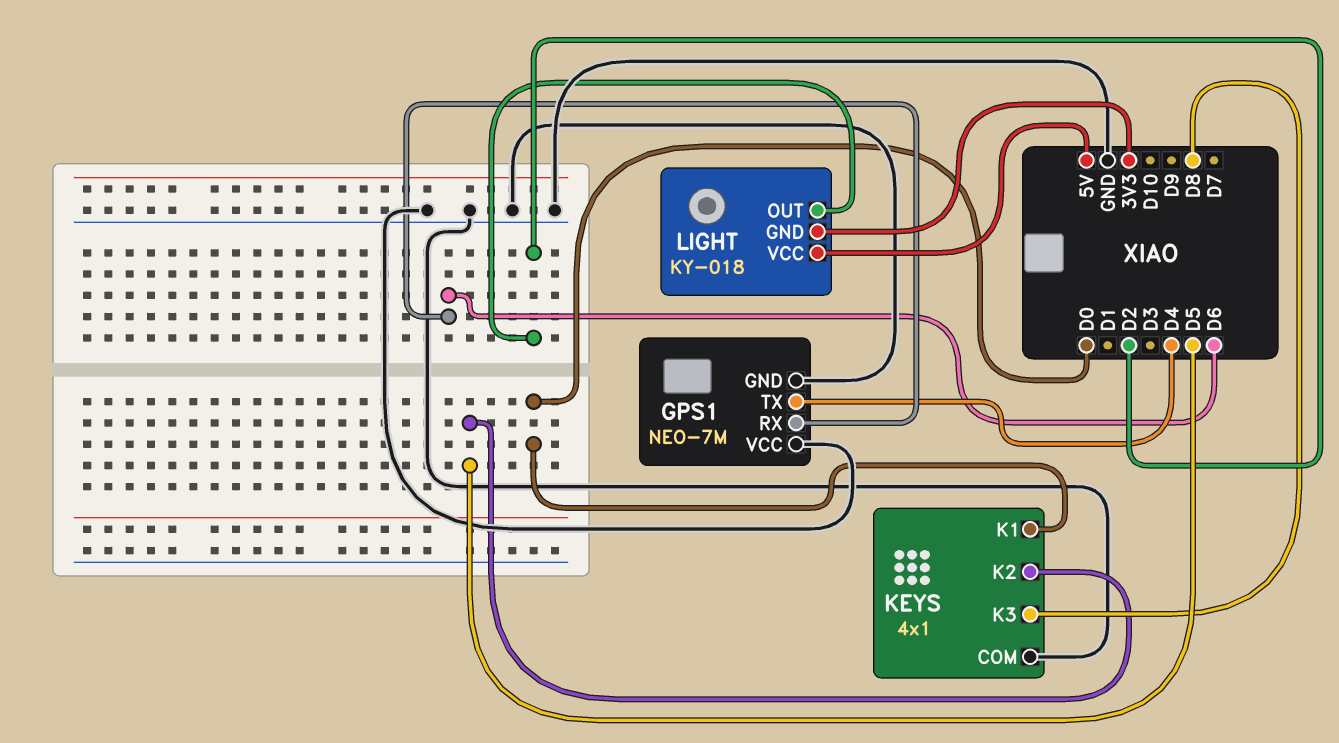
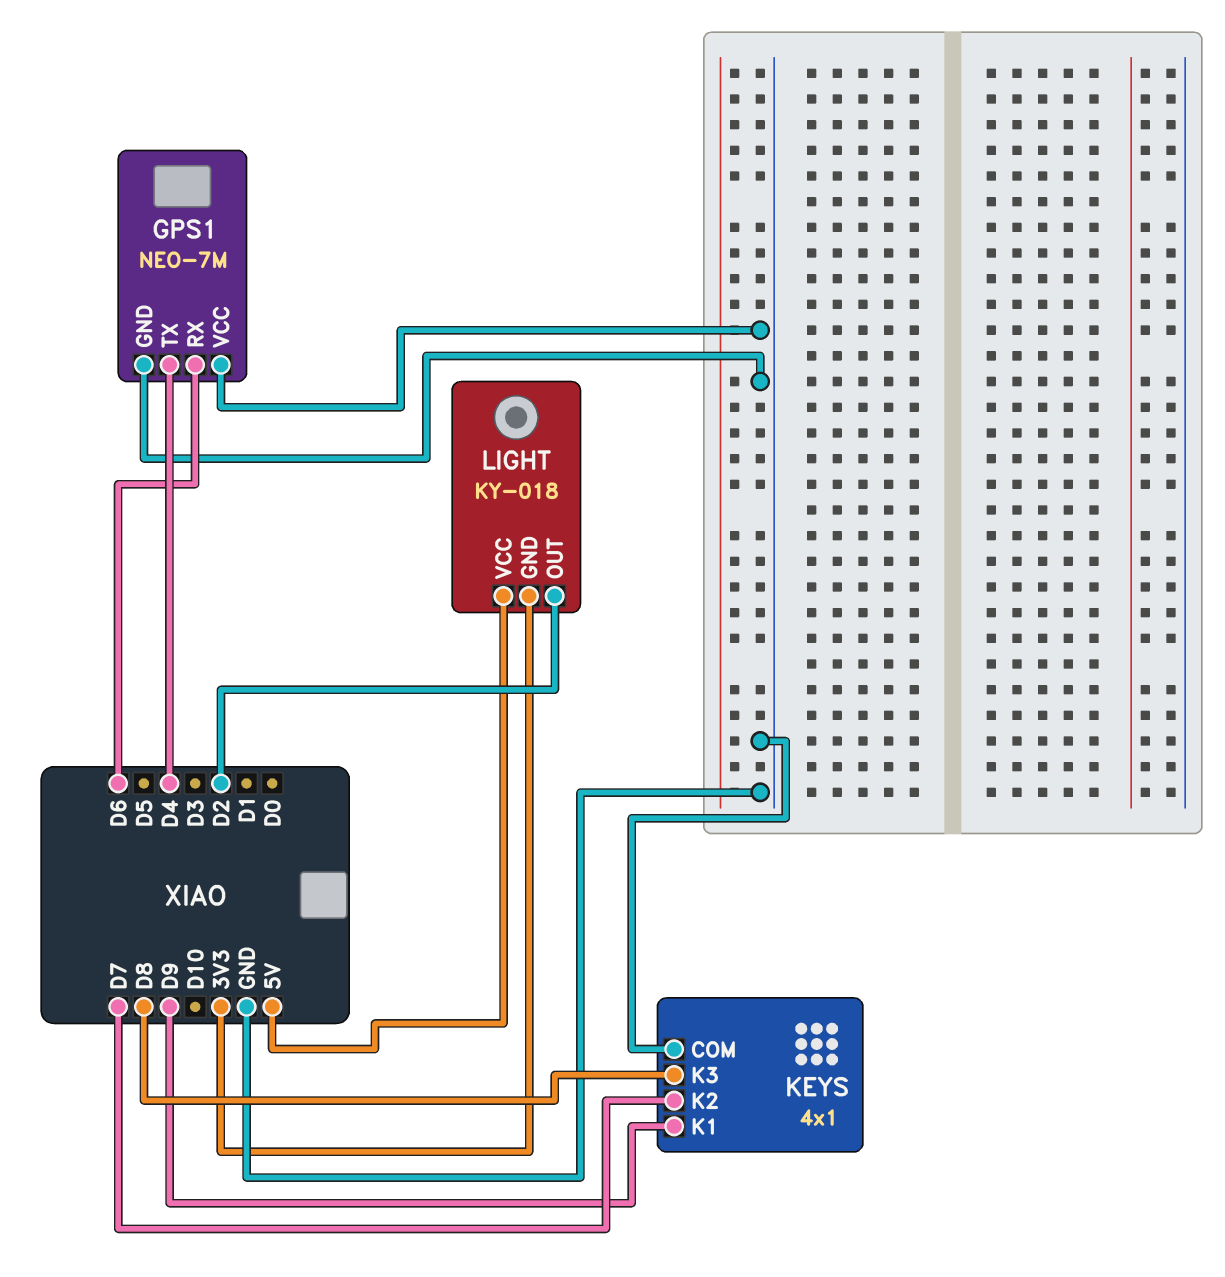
KEYS pin K1: D0 -> D9
KEYS pin K2: D5 -> D7

